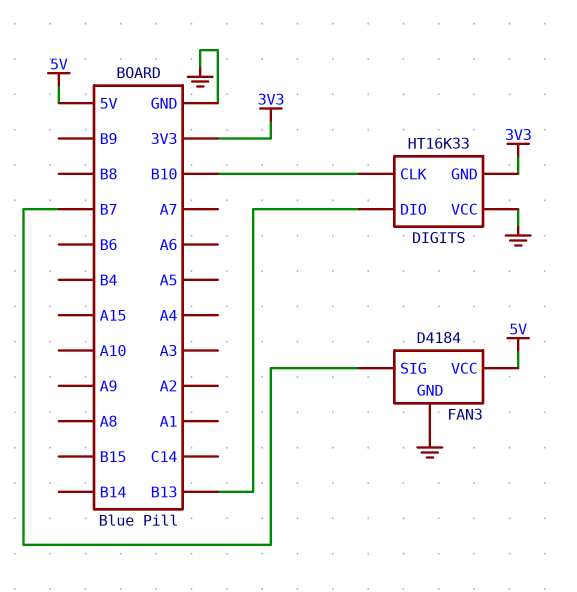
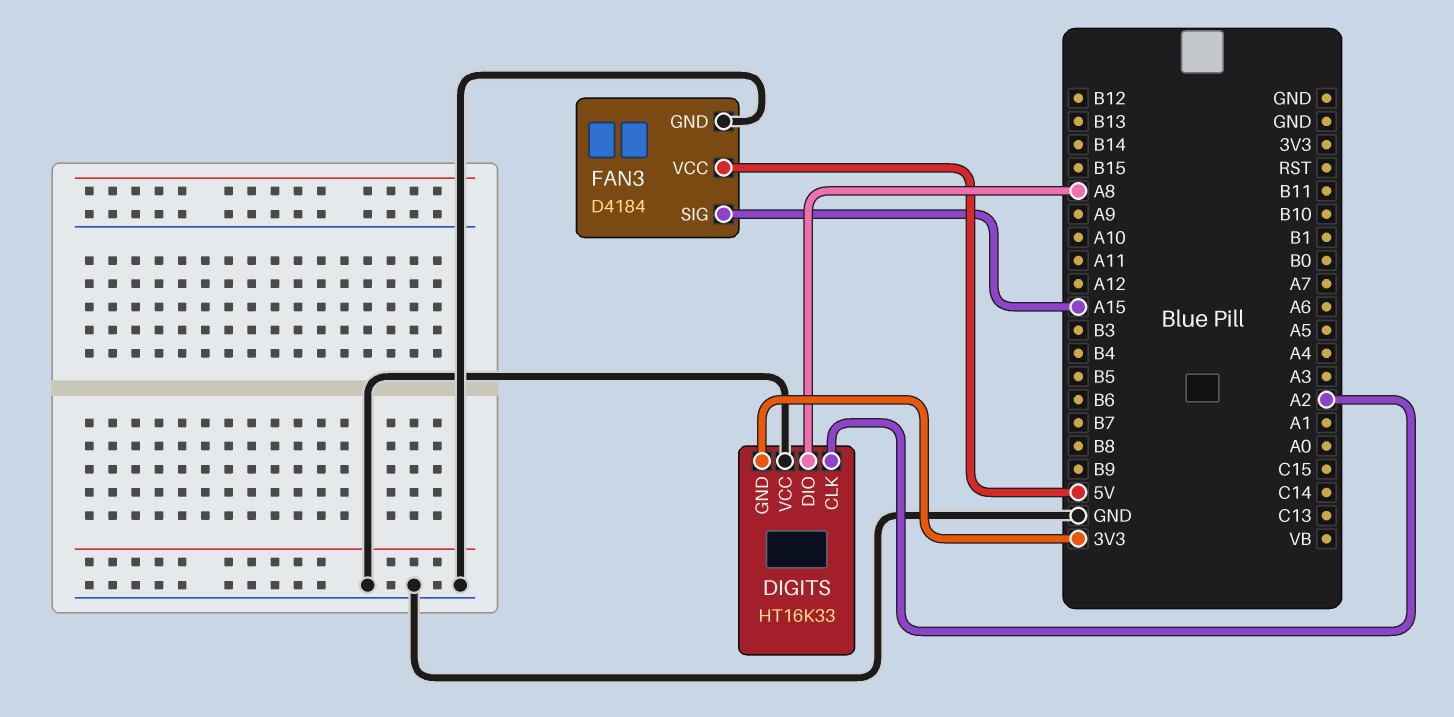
DIGITS pin CLK: B10 -> A2
DIGITS pin DIO: B13 -> A8
FAN3 pin SIG: B7 -> A15

